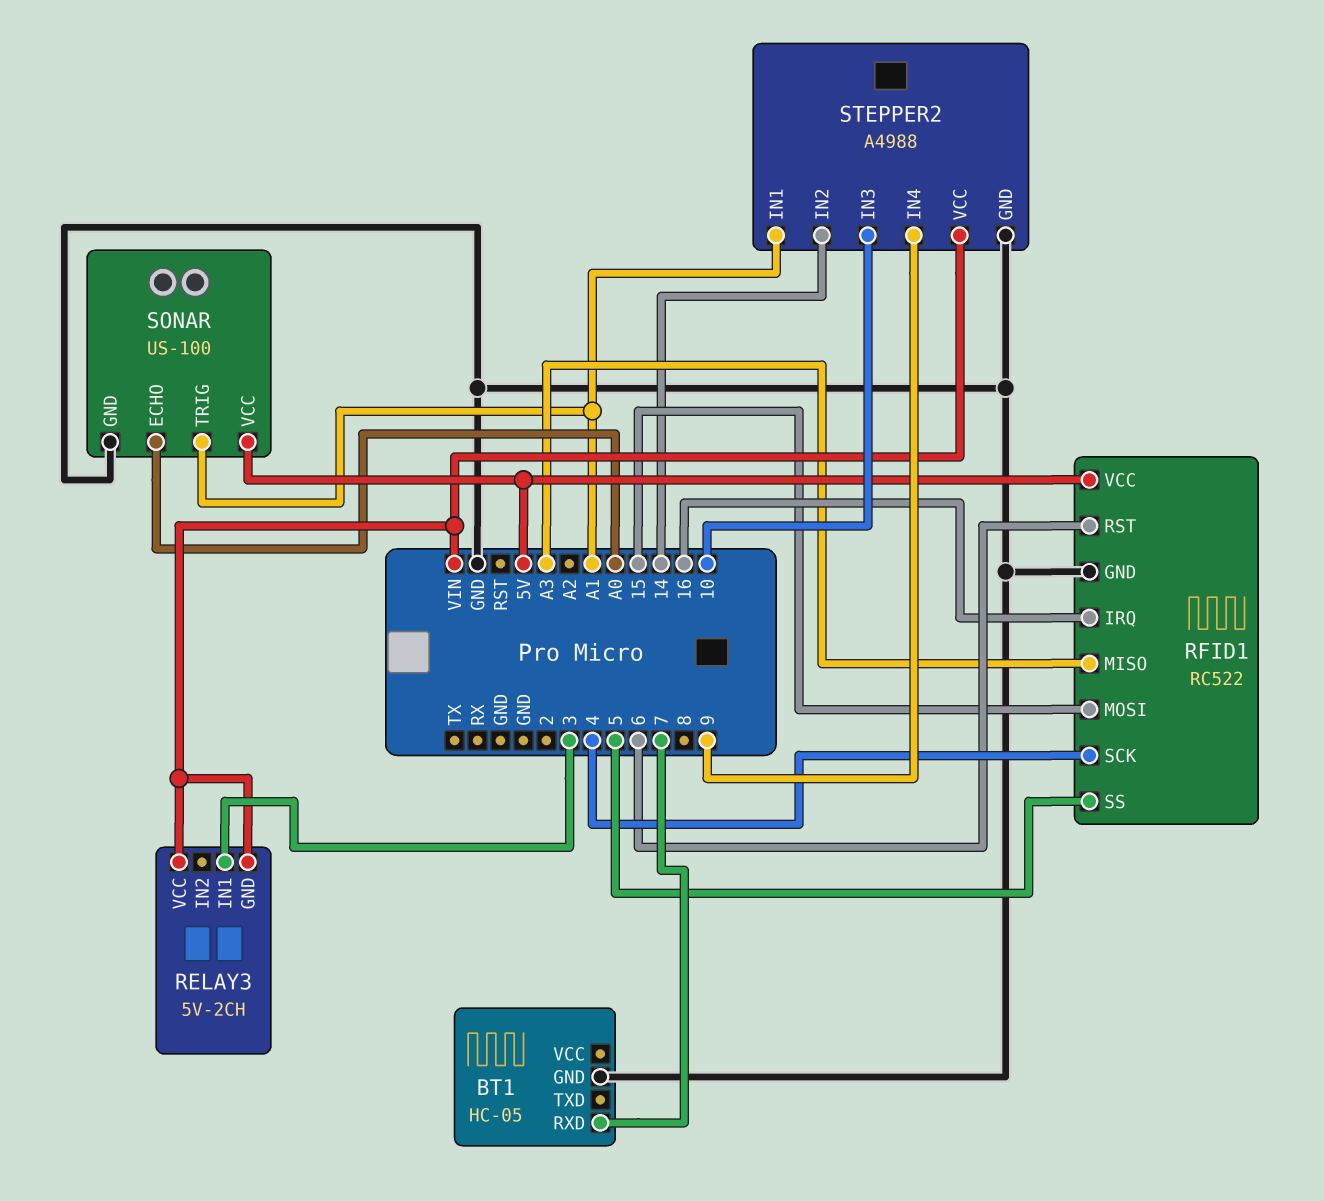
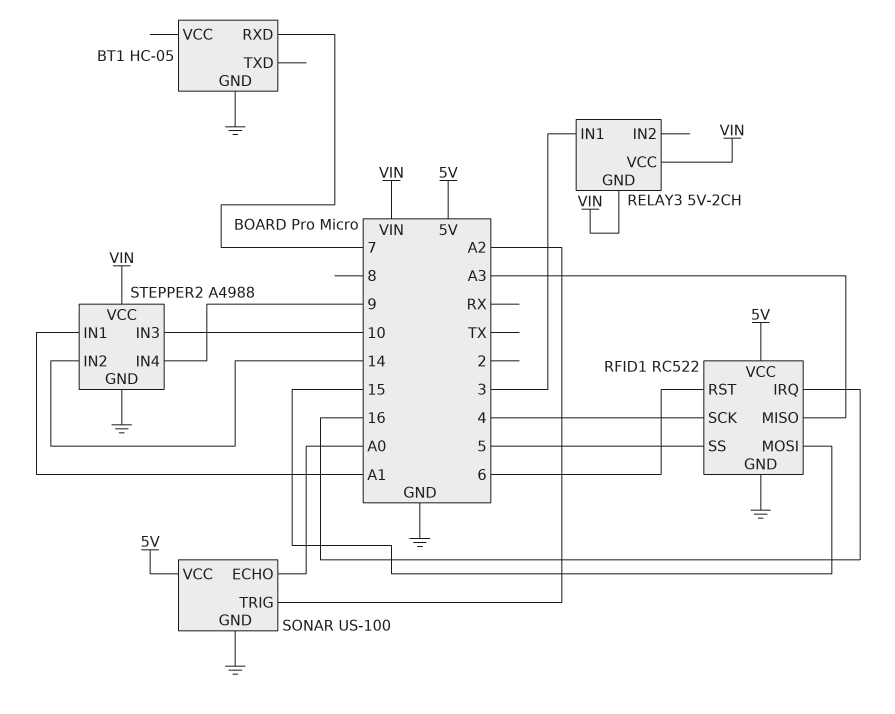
SONAR pin TRIG: A1 -> A2

